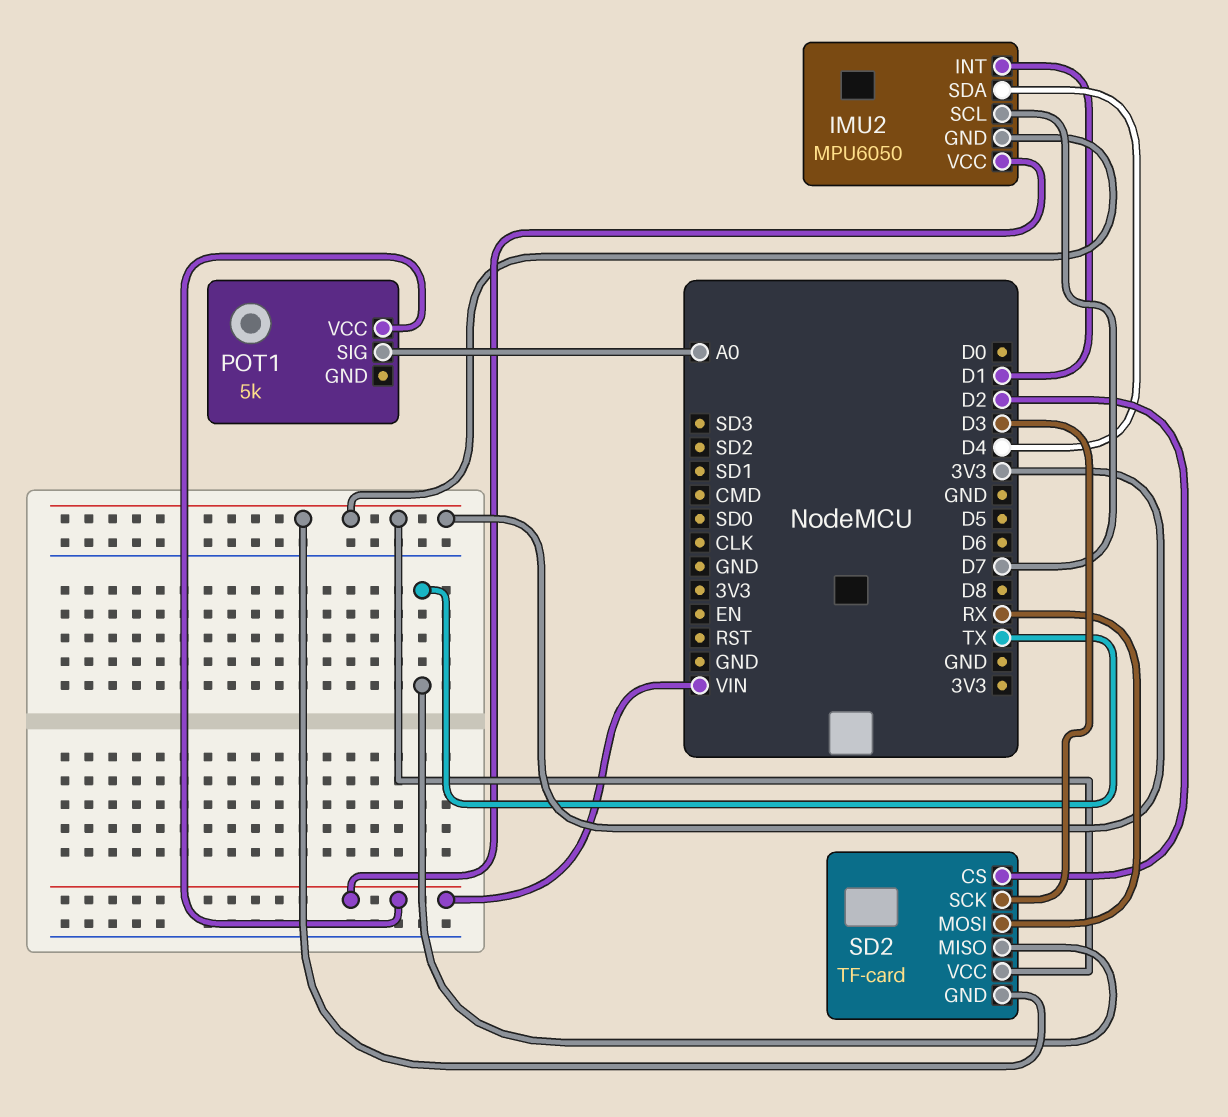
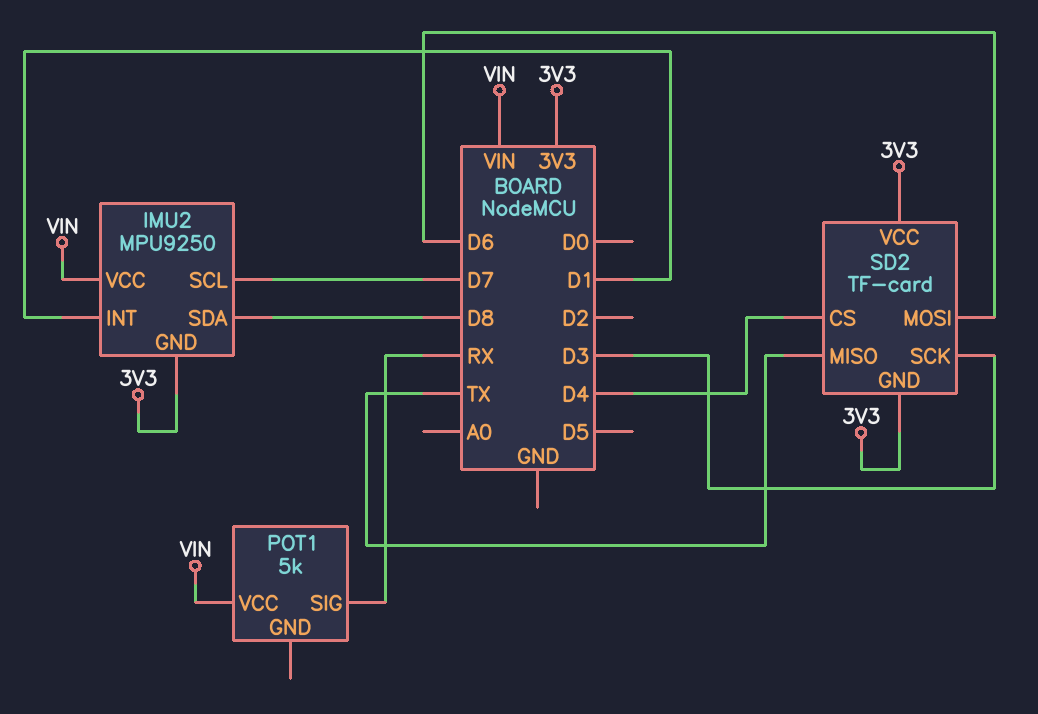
IMU2: MPU6050 -> MPU9250
IMU2 pin SDA: D4 -> D8
POT1 pin SIG: A0 -> RX
SD2 pin CS: D2 -> D4
SD2 pin MOSI: RX -> D6

